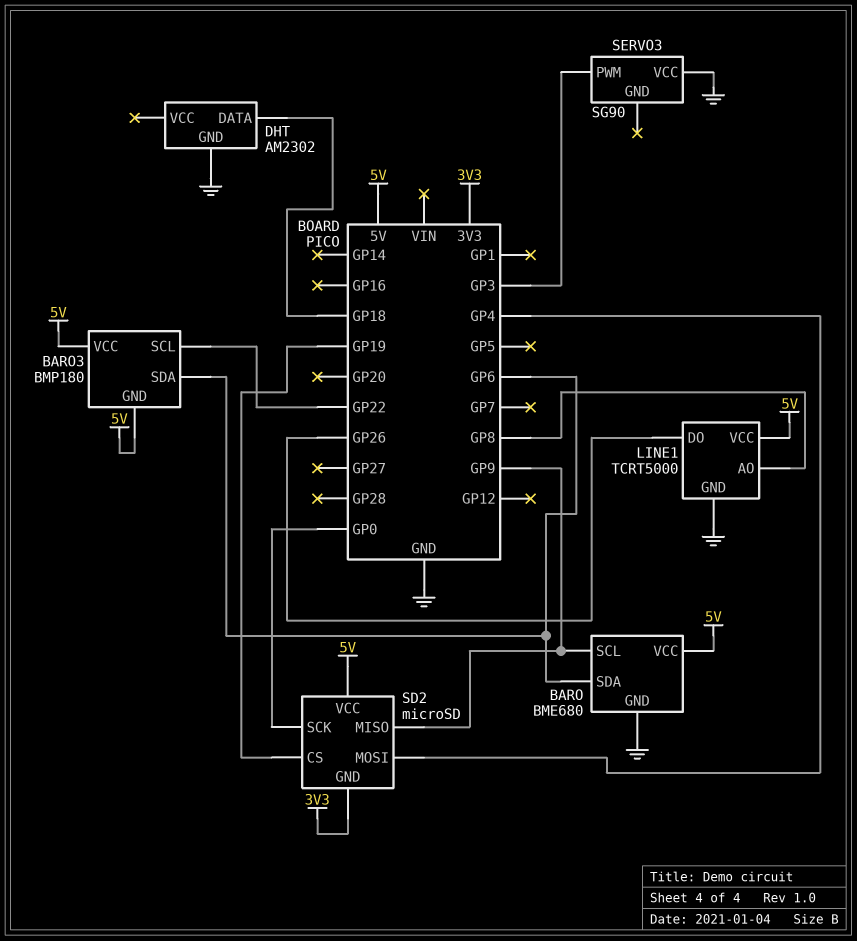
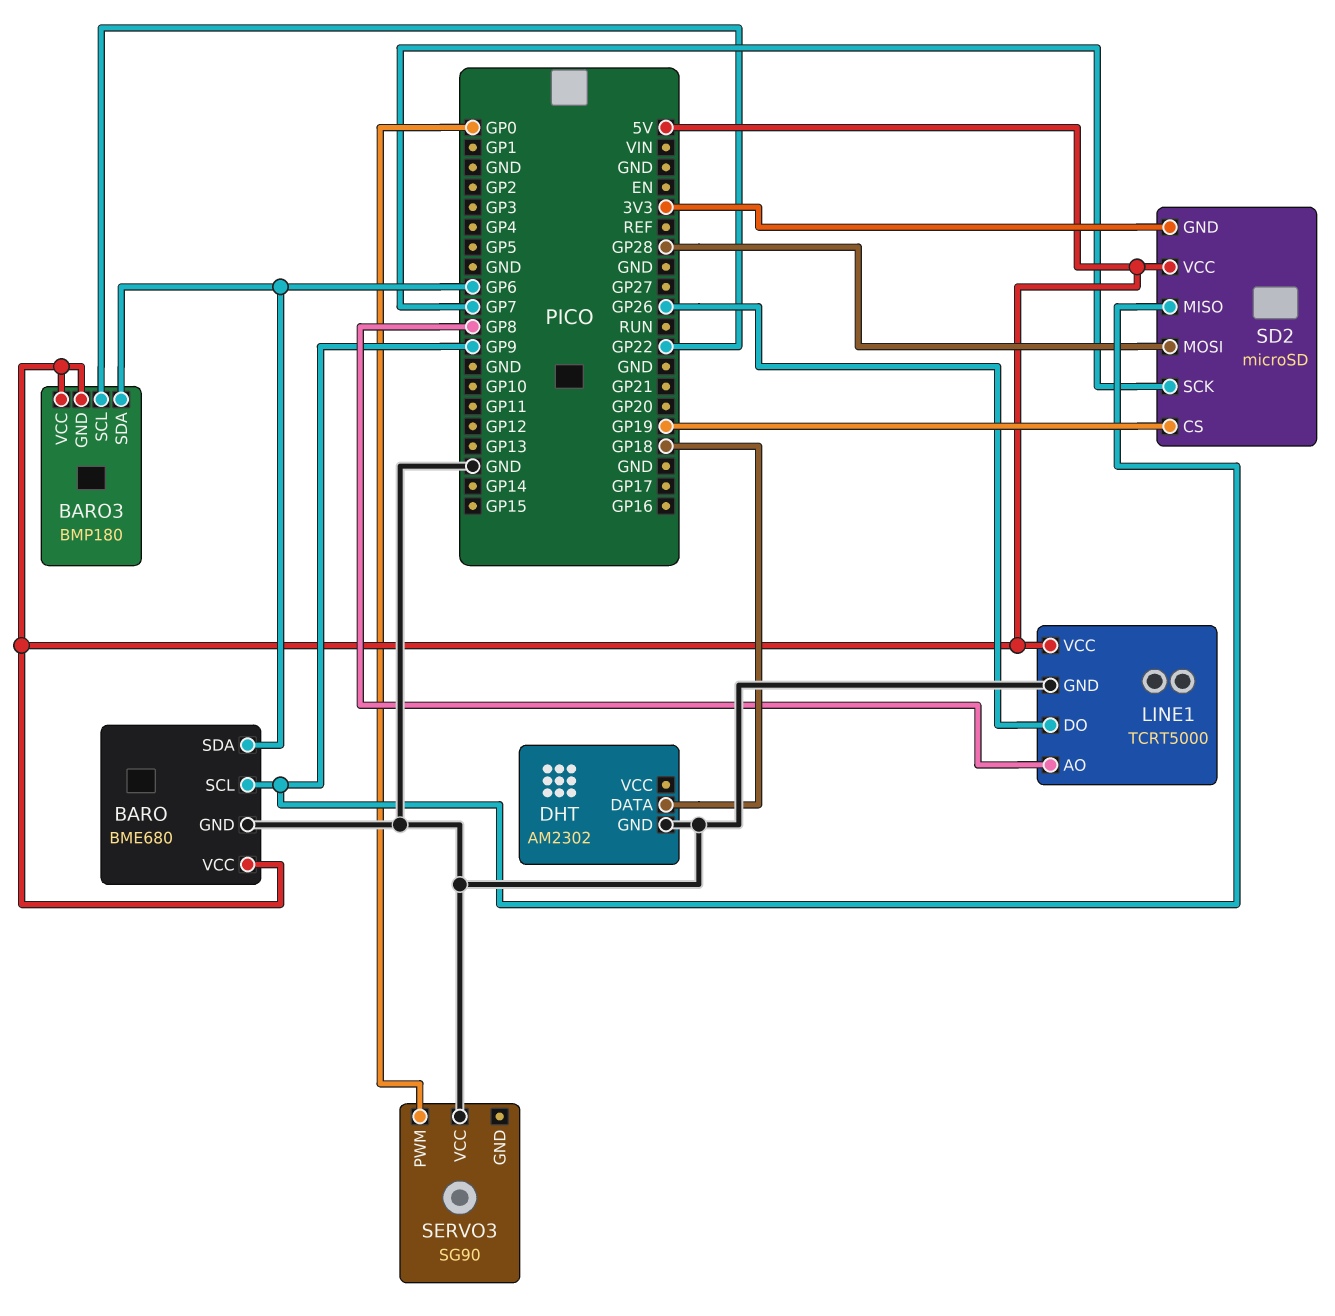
SD2 pin MOSI: GP4 -> GP28
SD2 pin SCK: GP0 -> GP7
SERVO3 pin PWM: GP3 -> GP0

